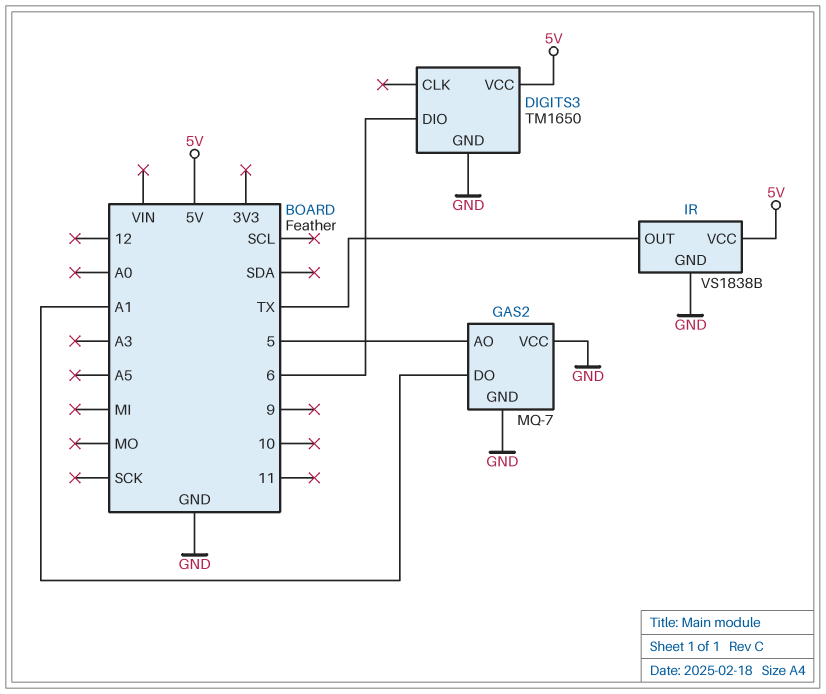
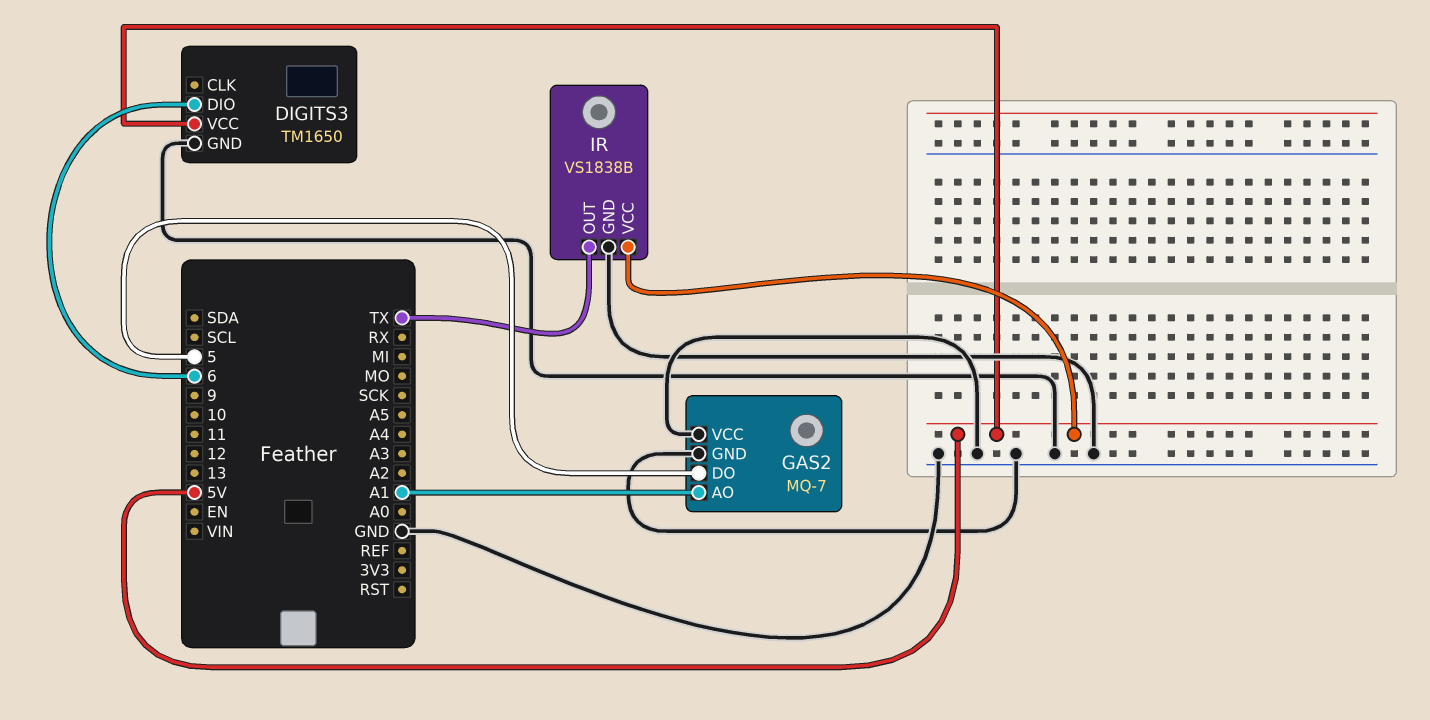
GAS2 pin AO: 5 -> A1
GAS2 pin DO: A1 -> 5

